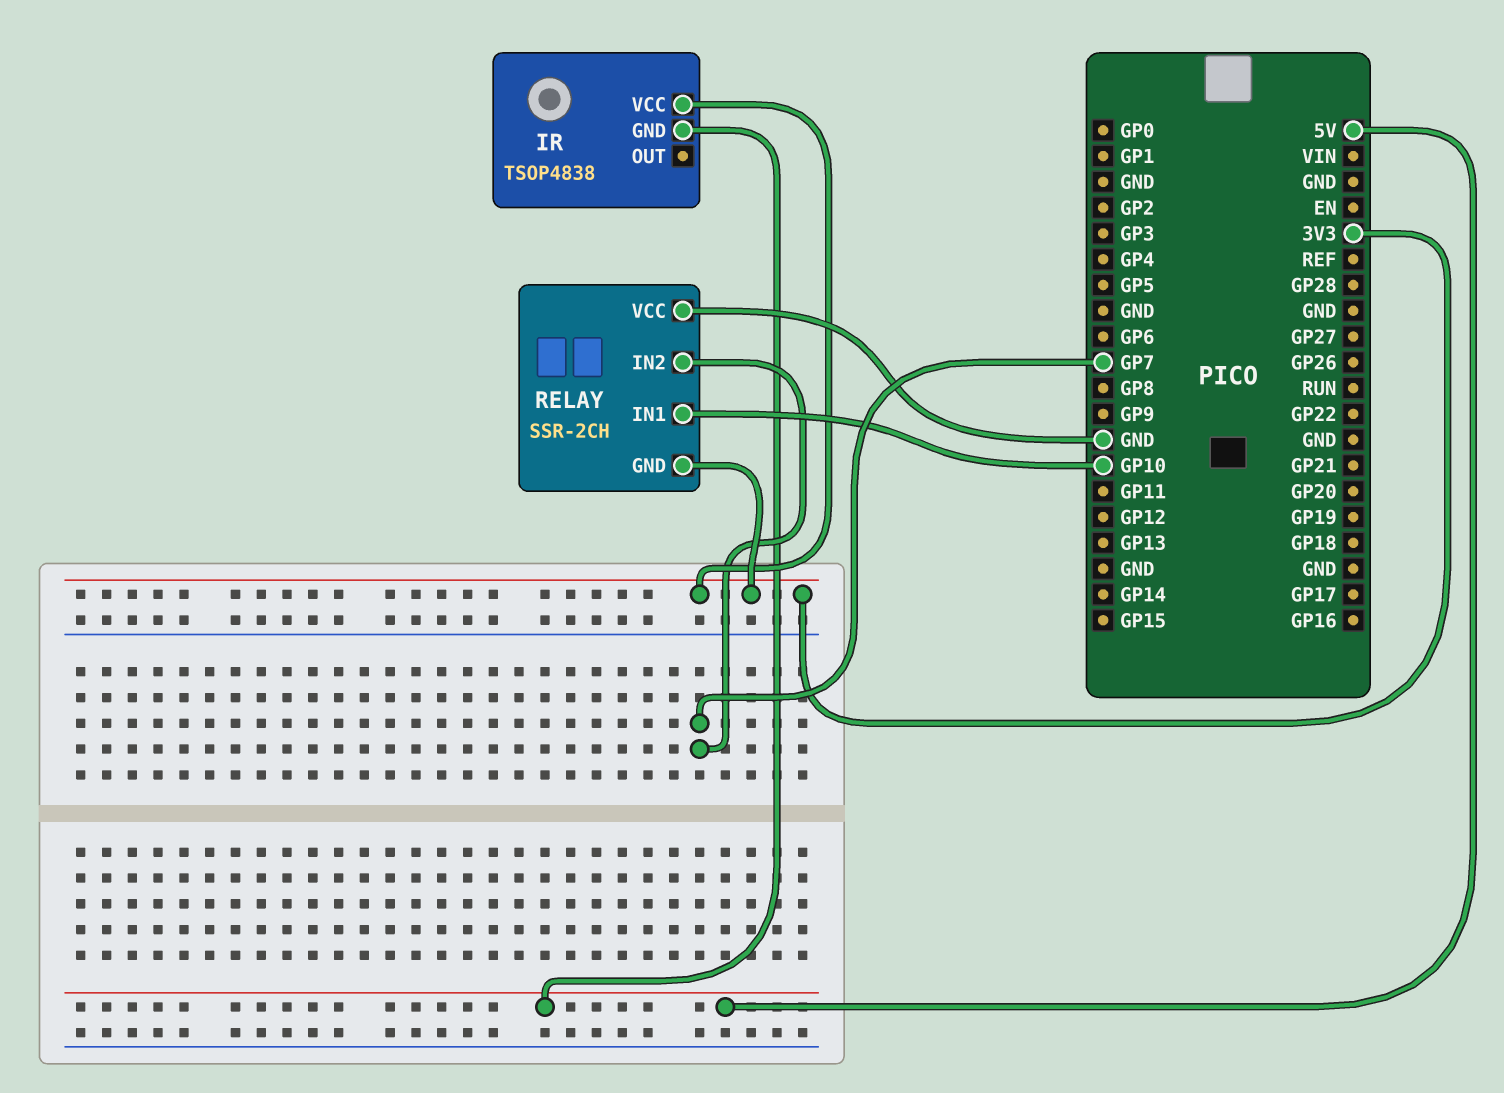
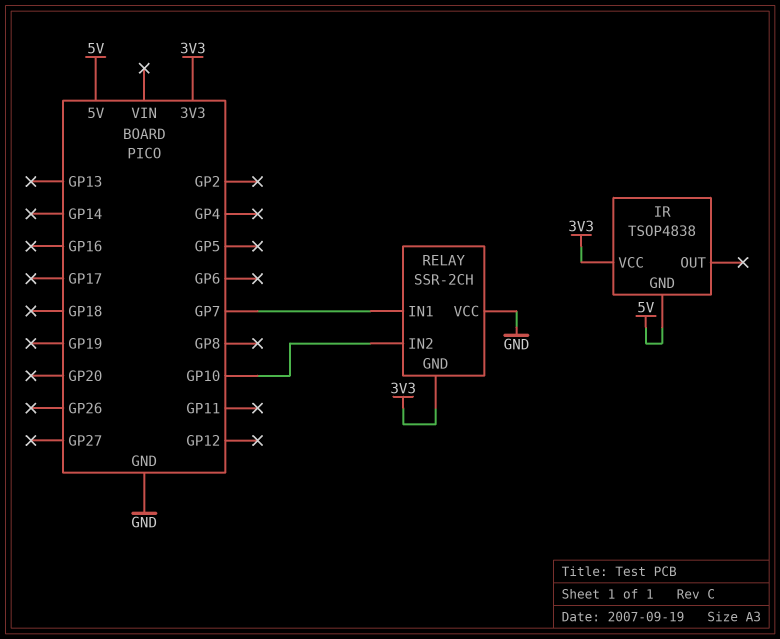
RELAY pin IN1: GP10 -> GP7
RELAY pin IN2: GP7 -> GP10

